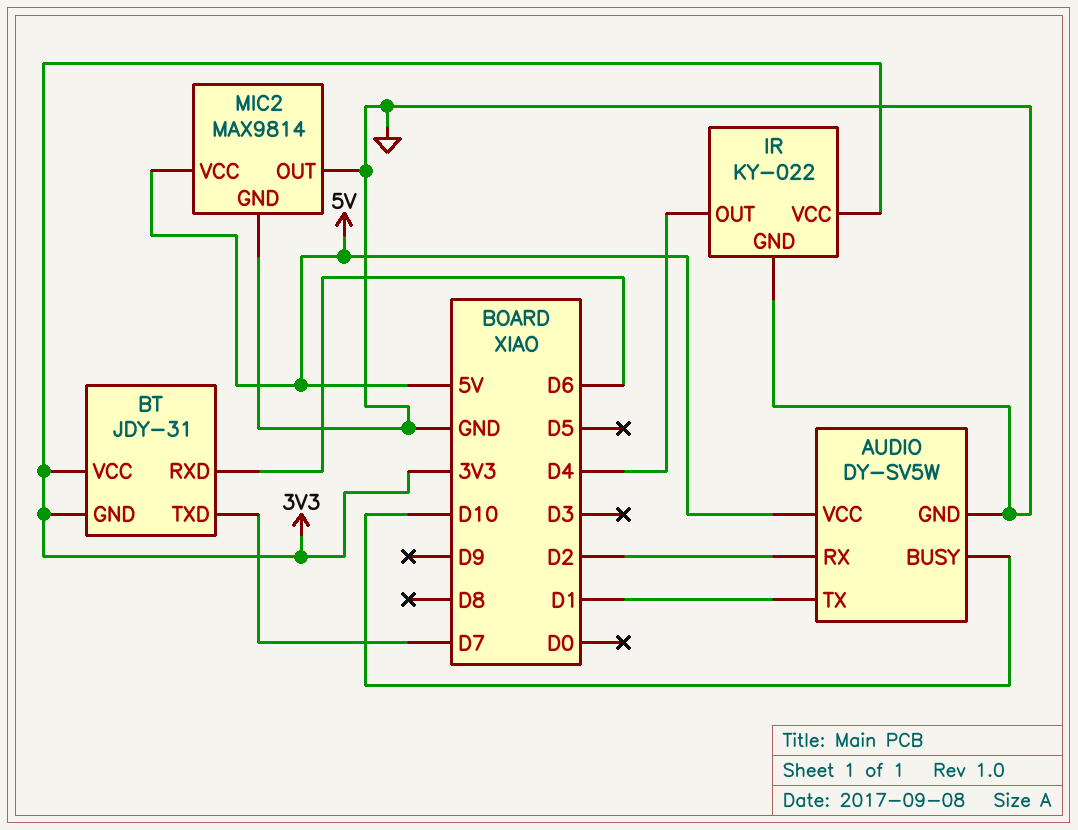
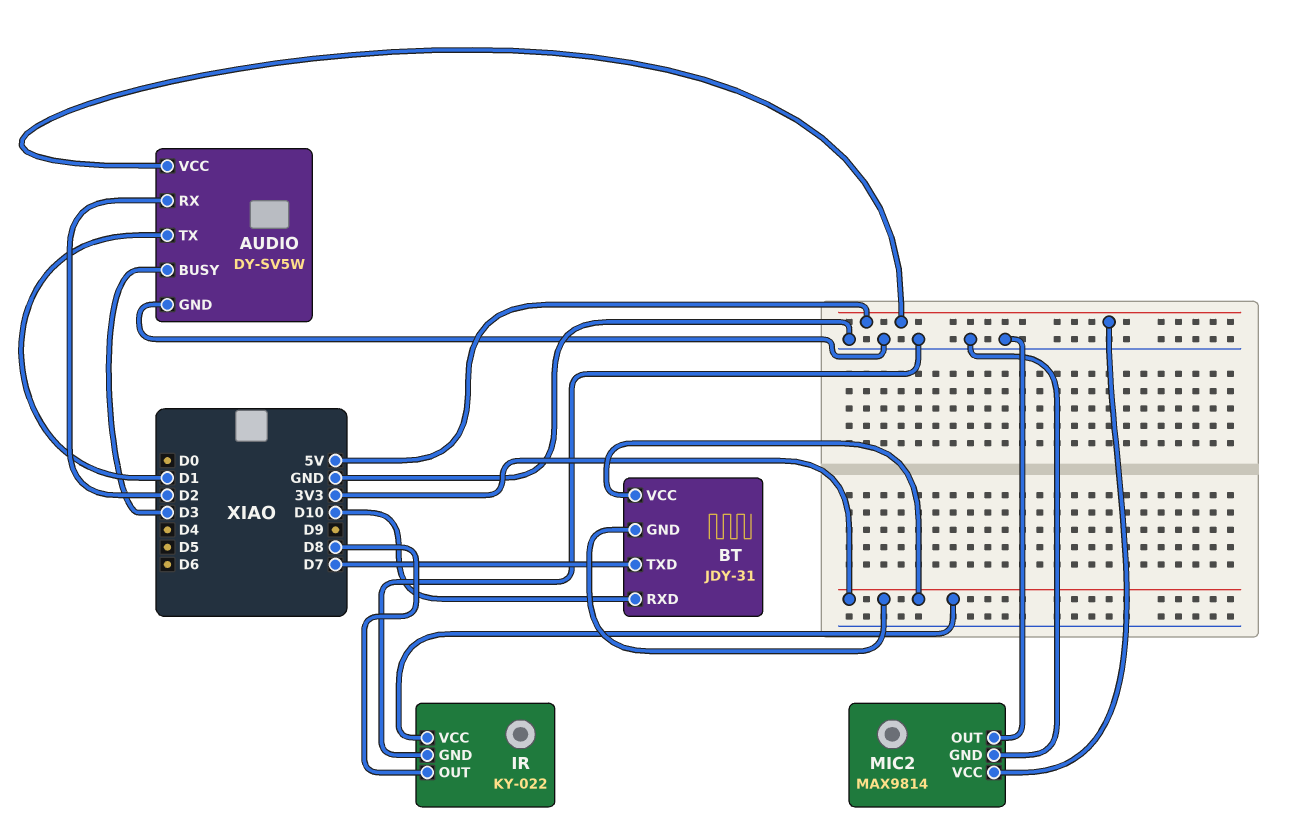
AUDIO pin BUSY: D10 -> D3
BT pin RXD: D6 -> D10
IR pin OUT: D4 -> D8

